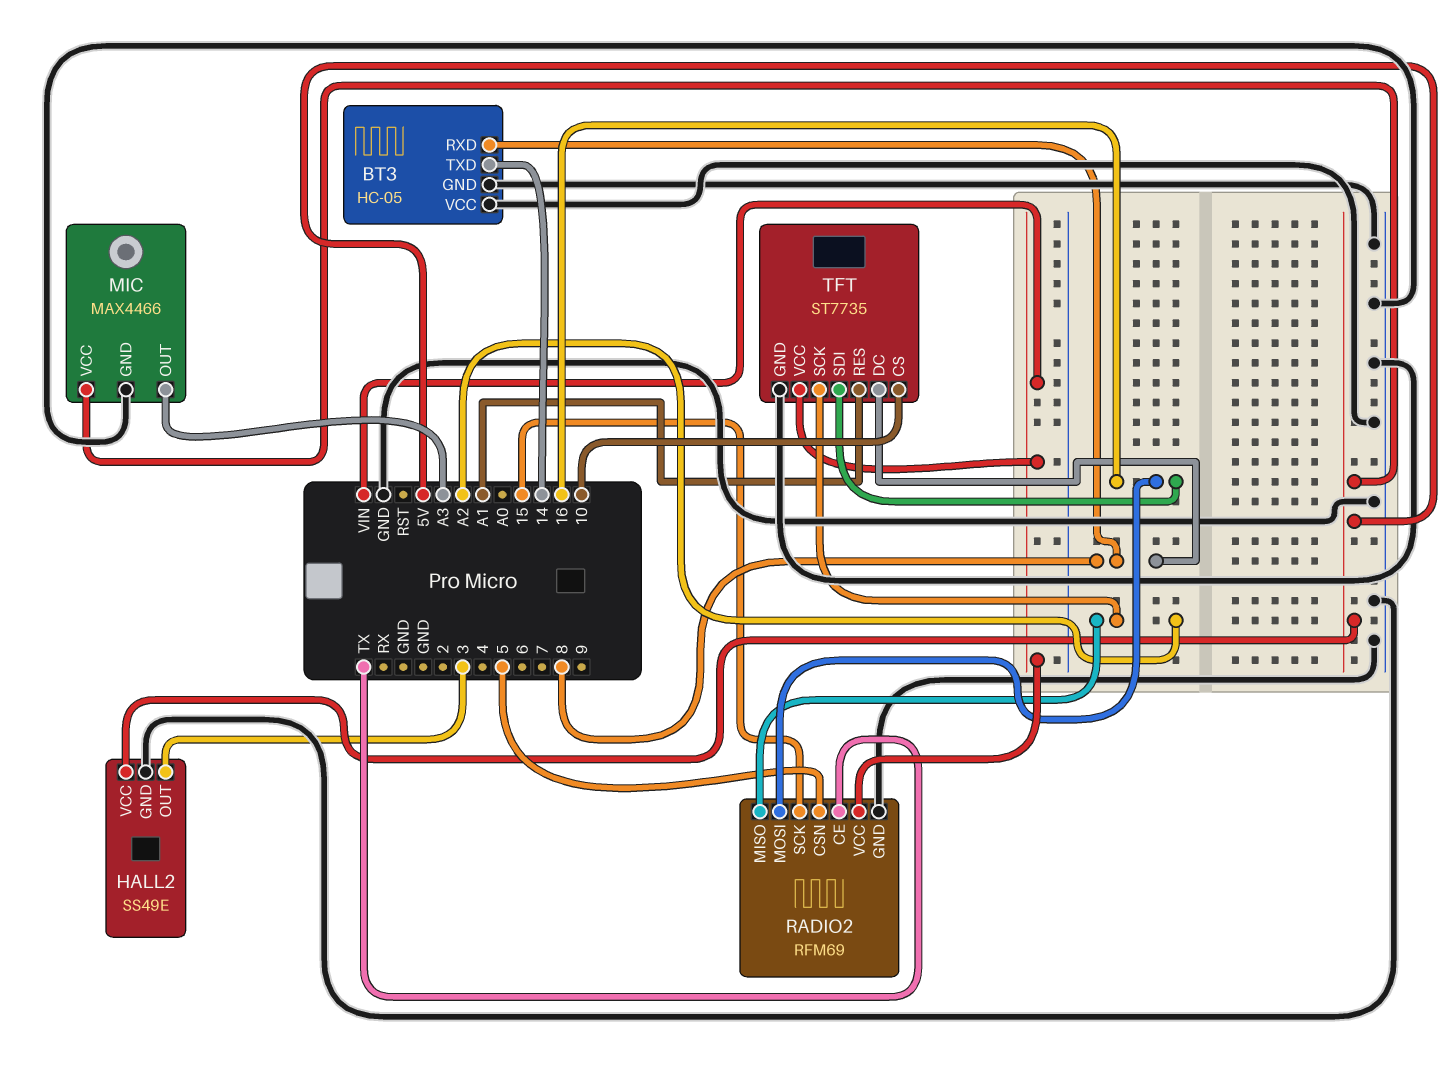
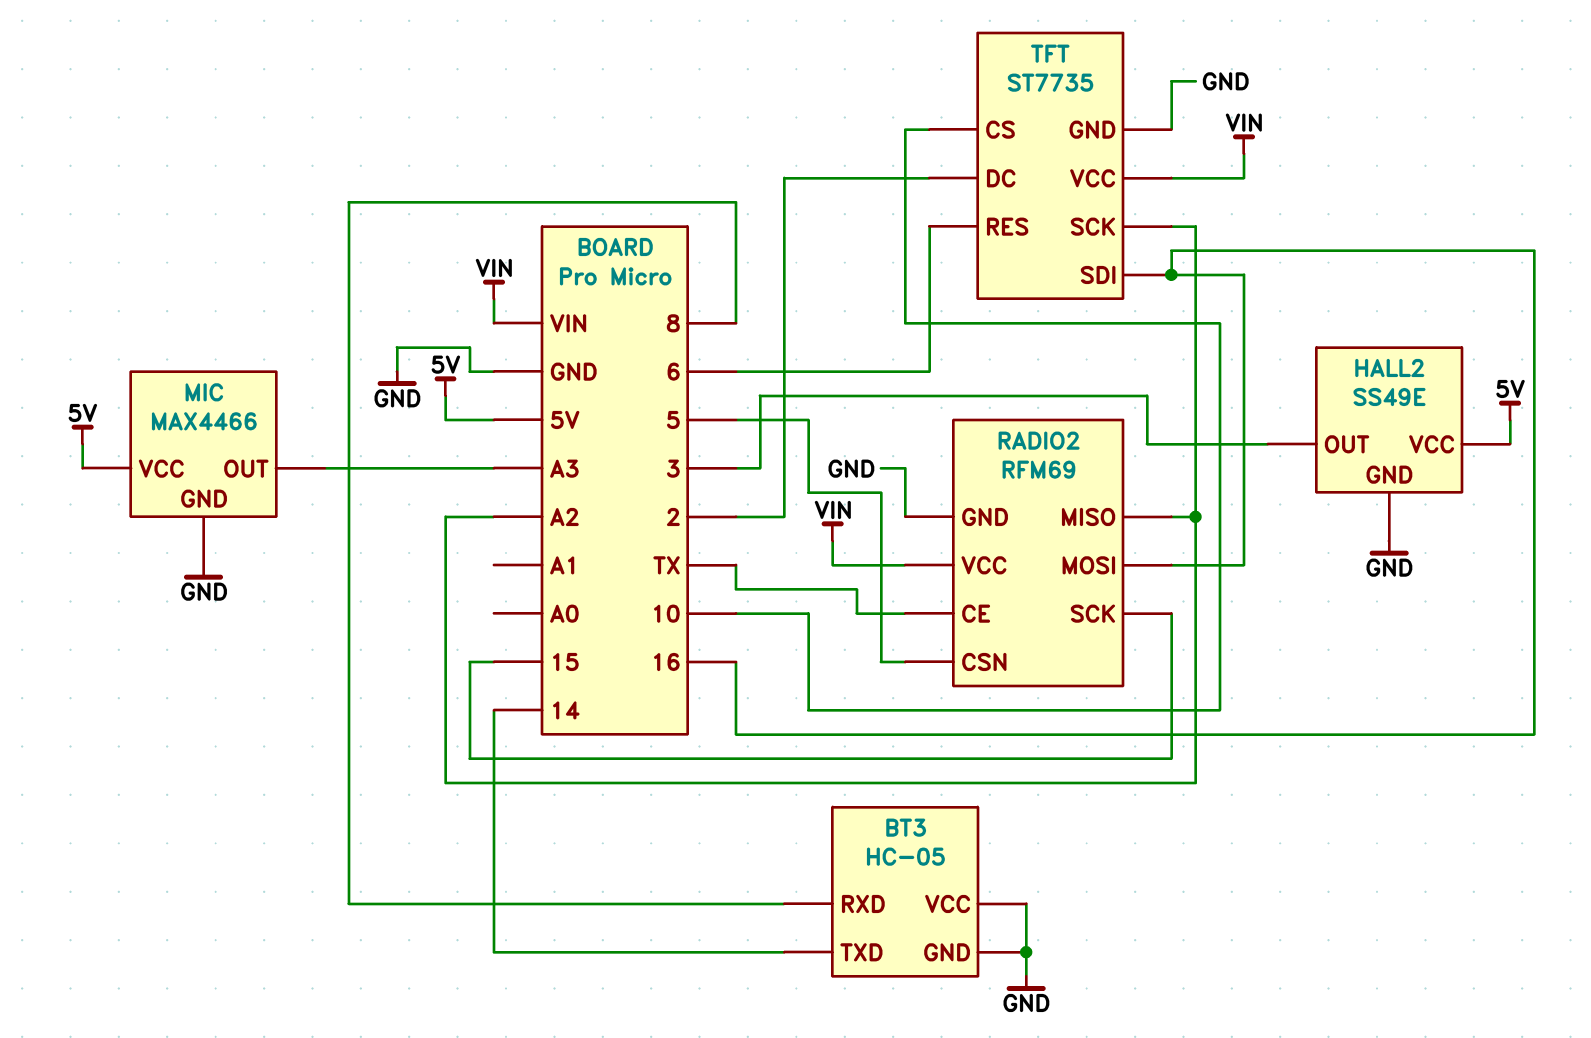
TFT pin DC: 8 -> 2
TFT pin RES: A1 -> 6

